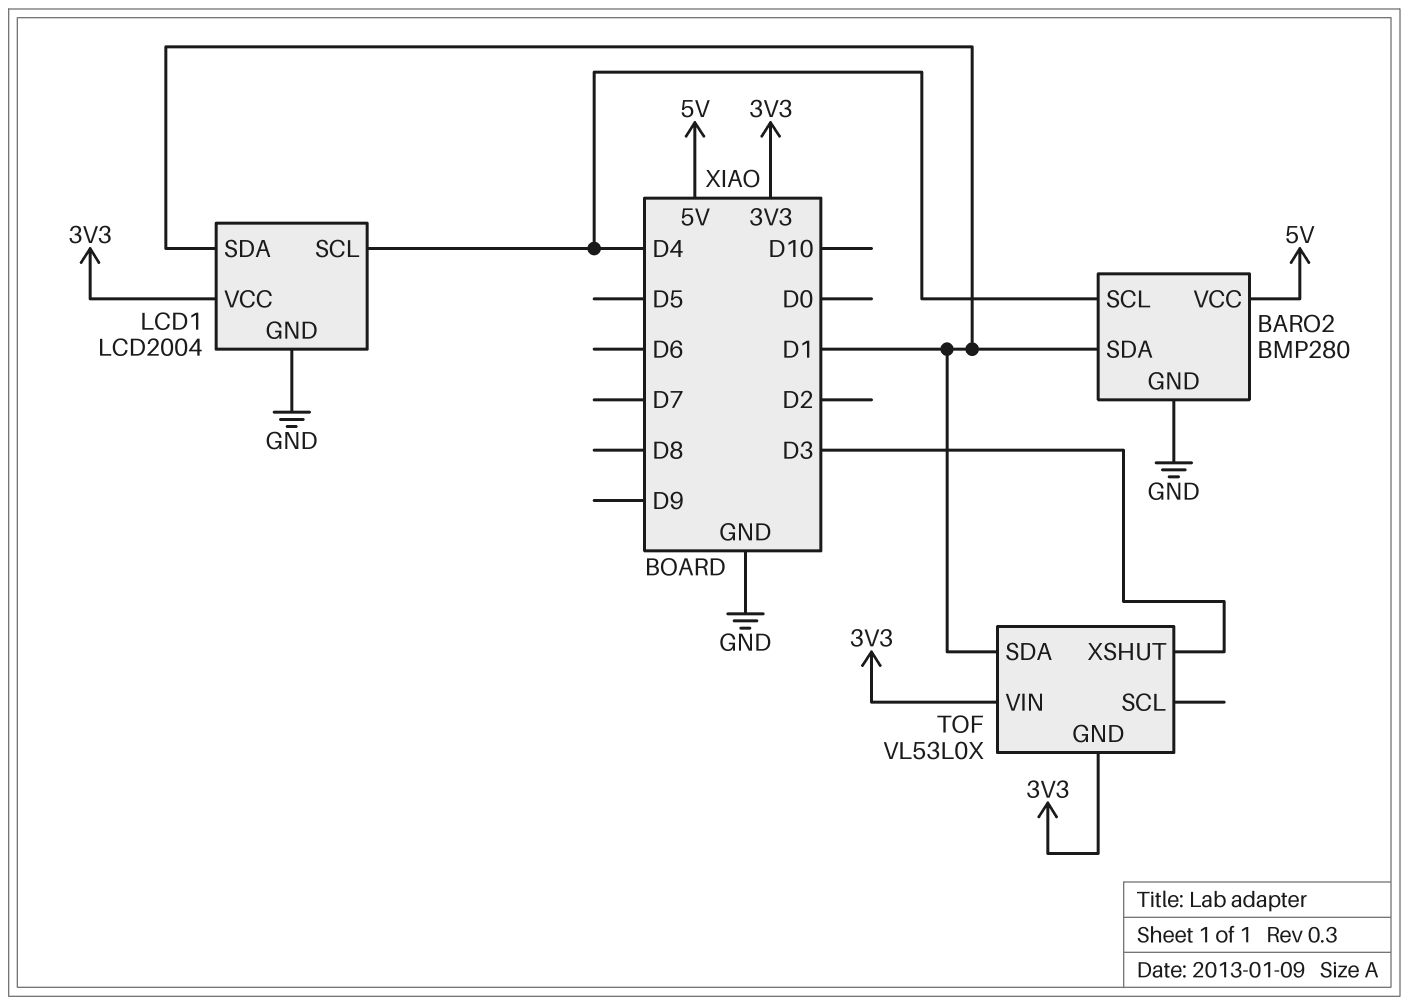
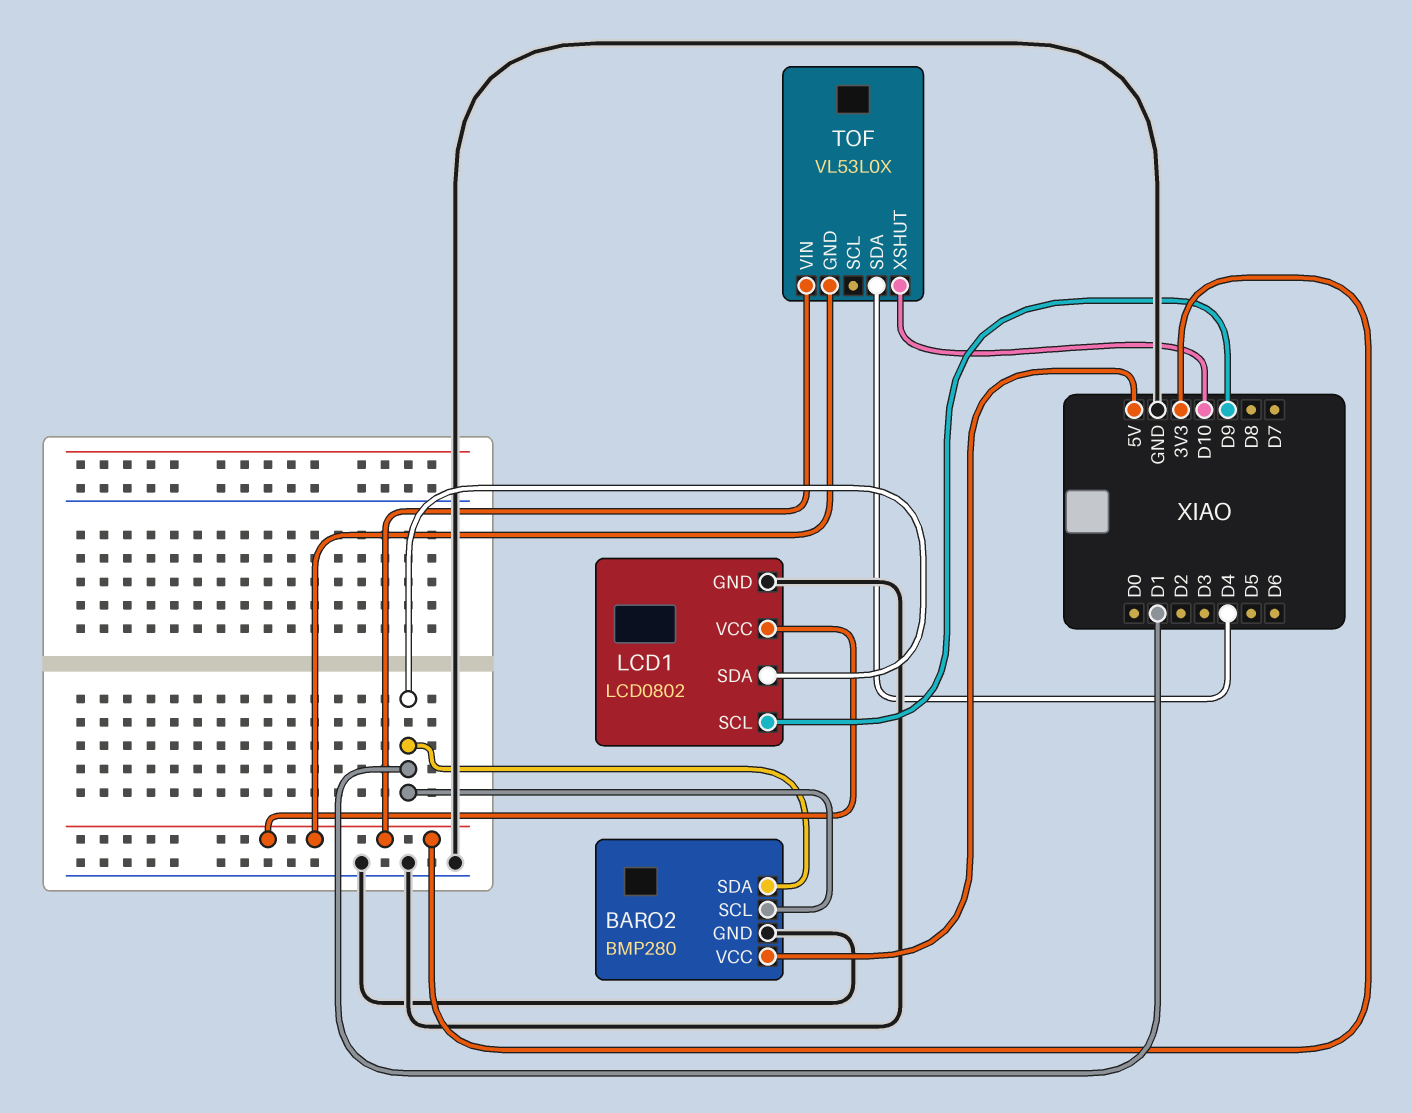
BARO2 pin SCL: D4 -> D1
LCD1: LCD2004 -> LCD0802
LCD1 pin SCL: D4 -> D9
TOF pin SDA: D1 -> D4
TOF pin XSHUT: D3 -> D10

